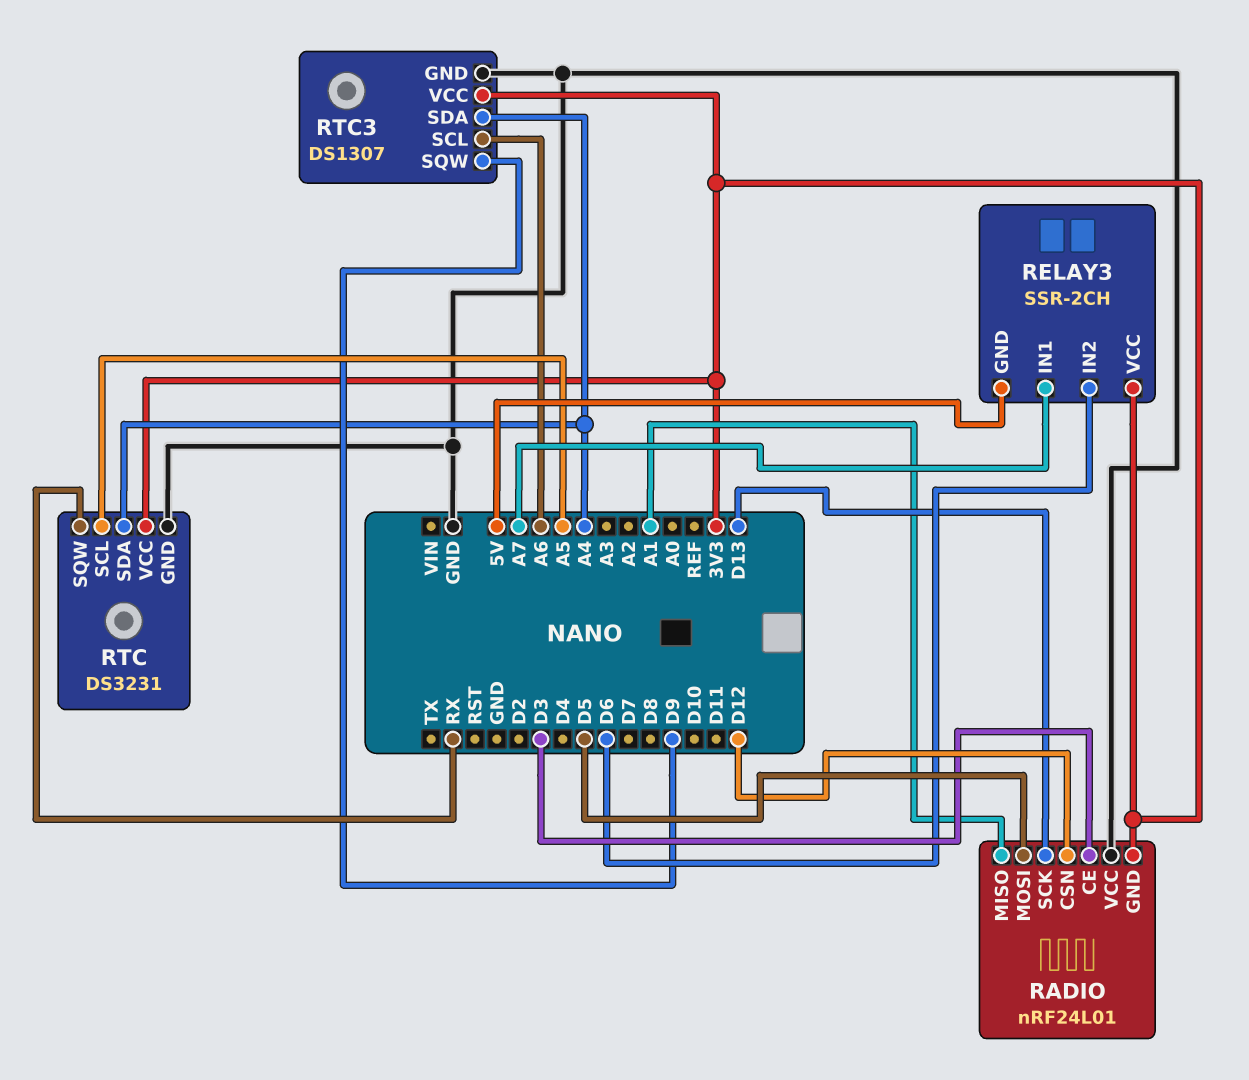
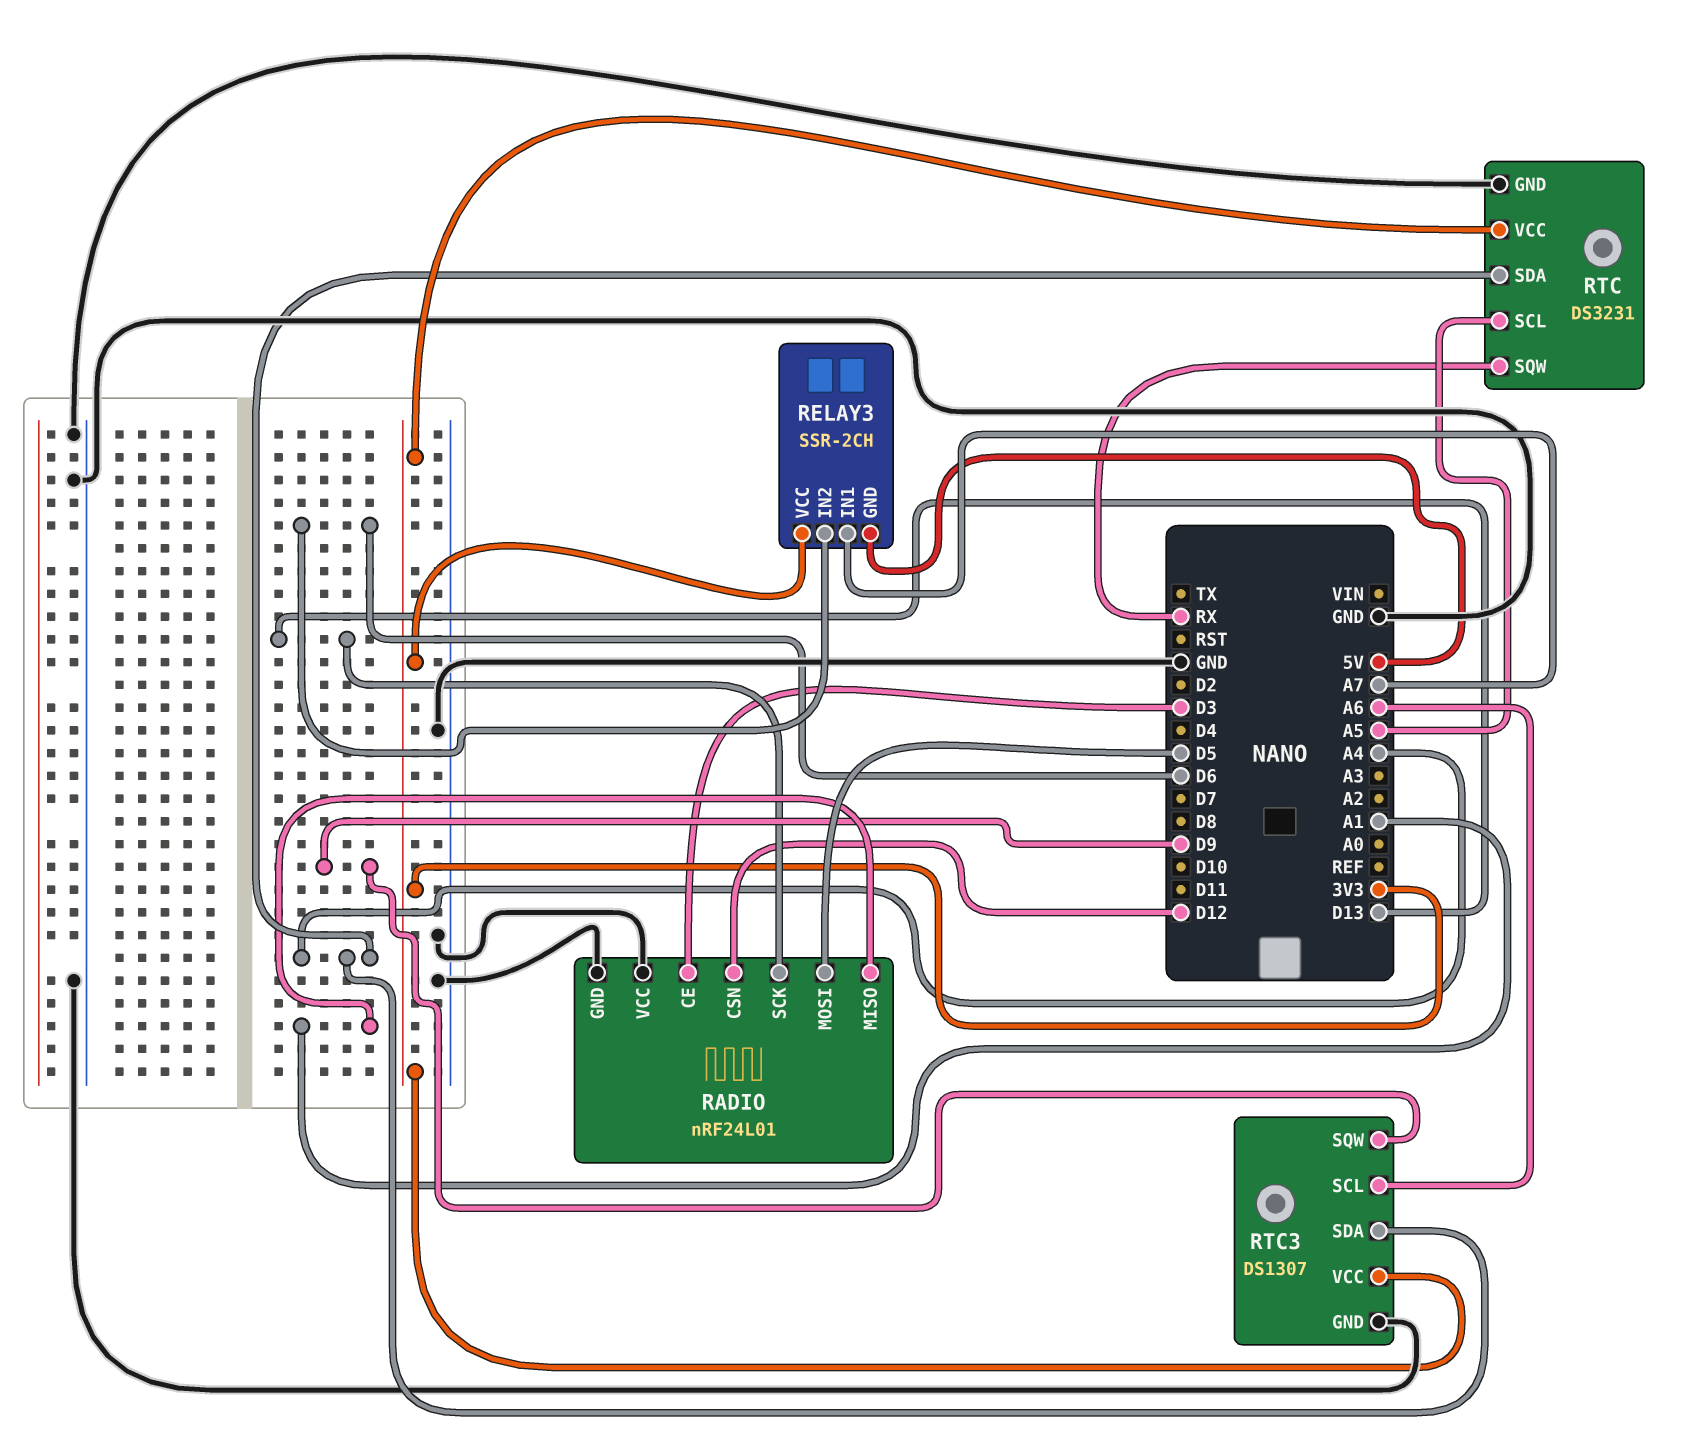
RADIO pin GND: 3V3 -> GND

